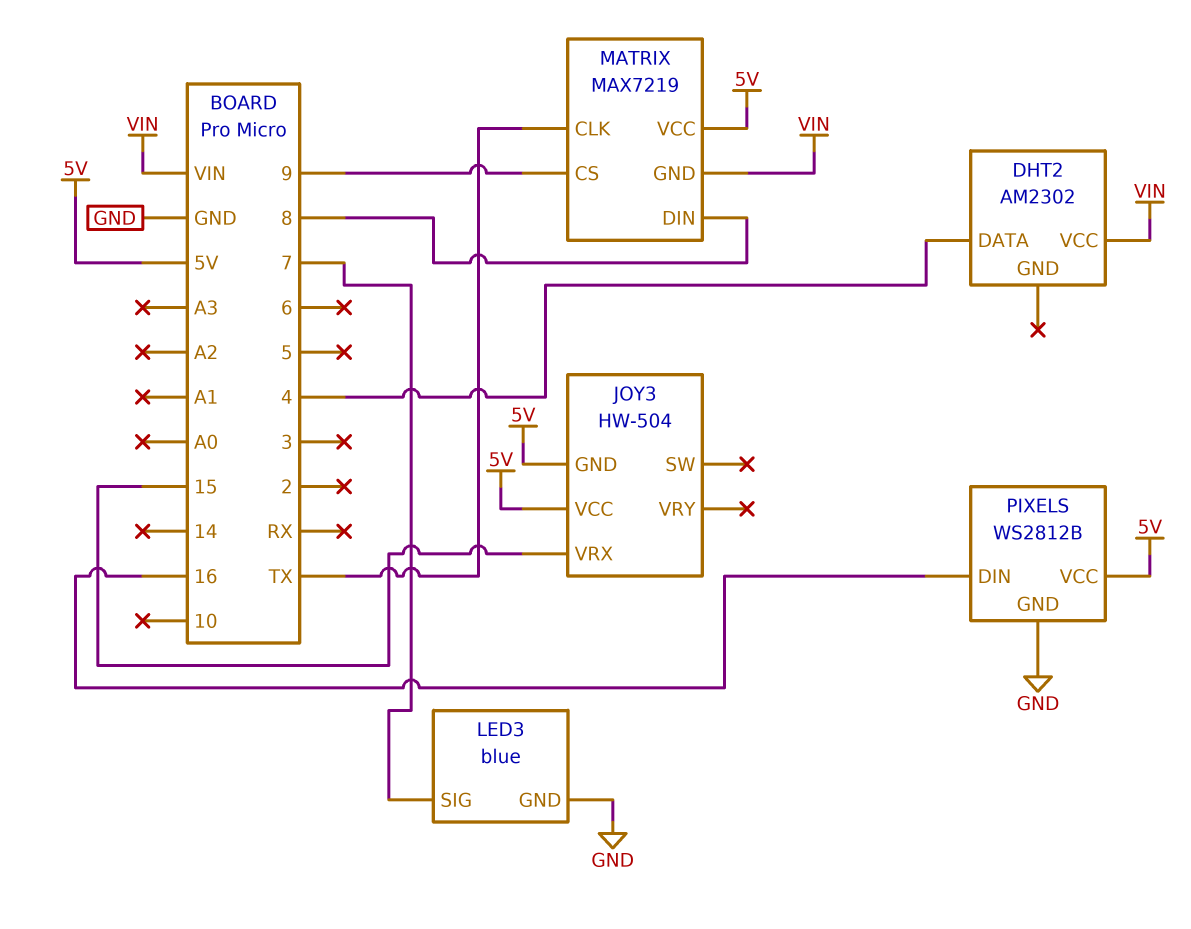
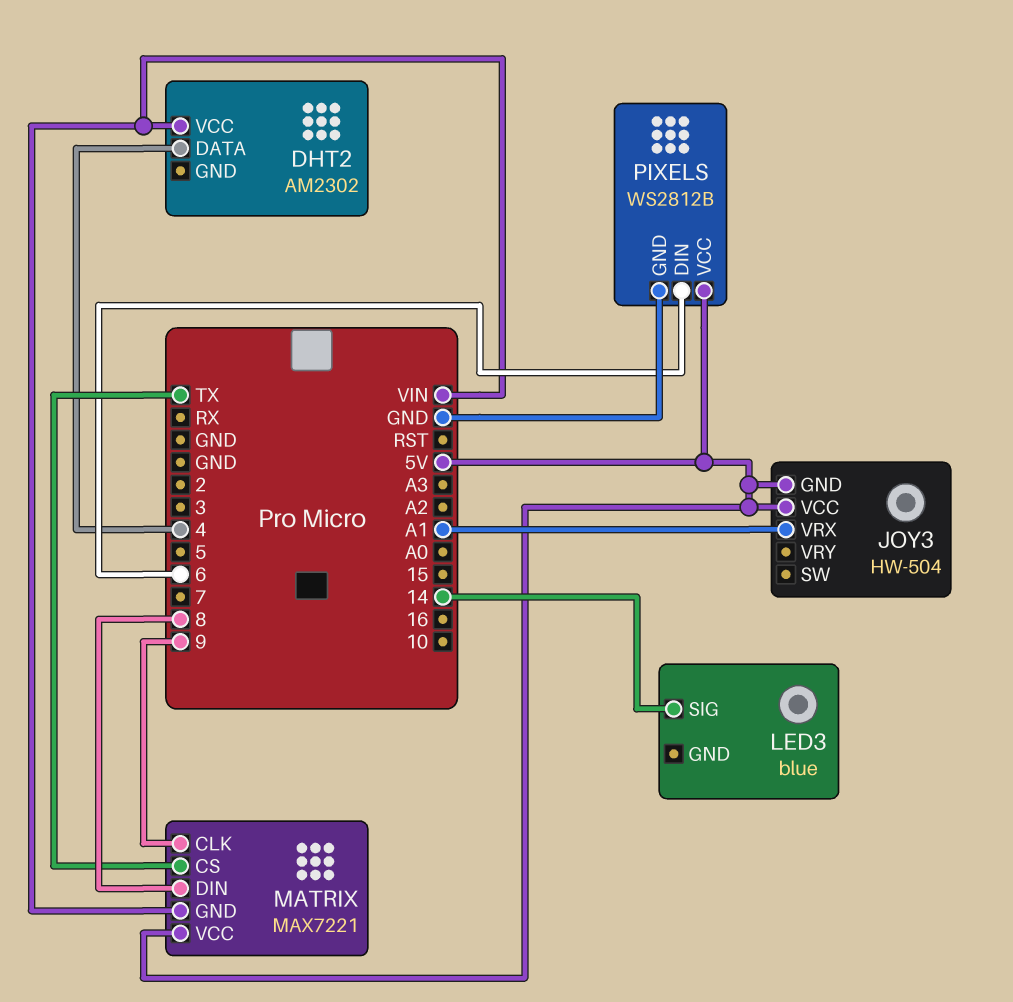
JOY3 pin VRX: 15 -> A1
LED3 pin GND: GND -> none
LED3 pin SIG: 7 -> 14
MATRIX: MAX7219 -> MAX7221
MATRIX pin CLK: TX -> 9
MATRIX pin CS: 9 -> TX
PIXELS pin DIN: 16 -> 6

